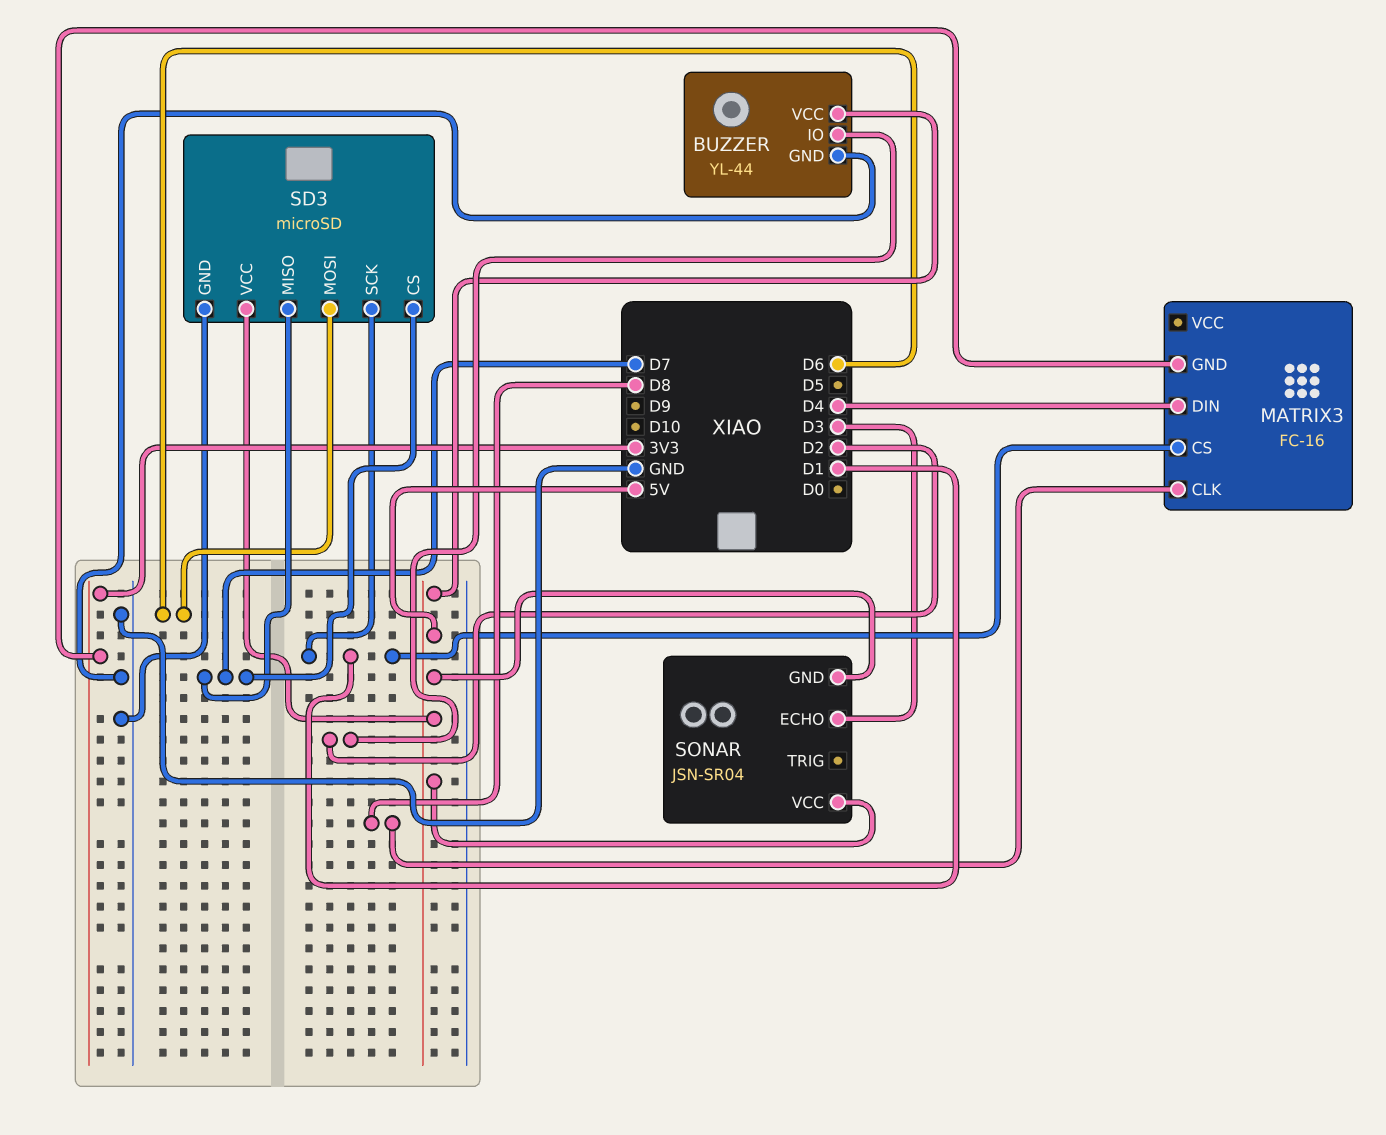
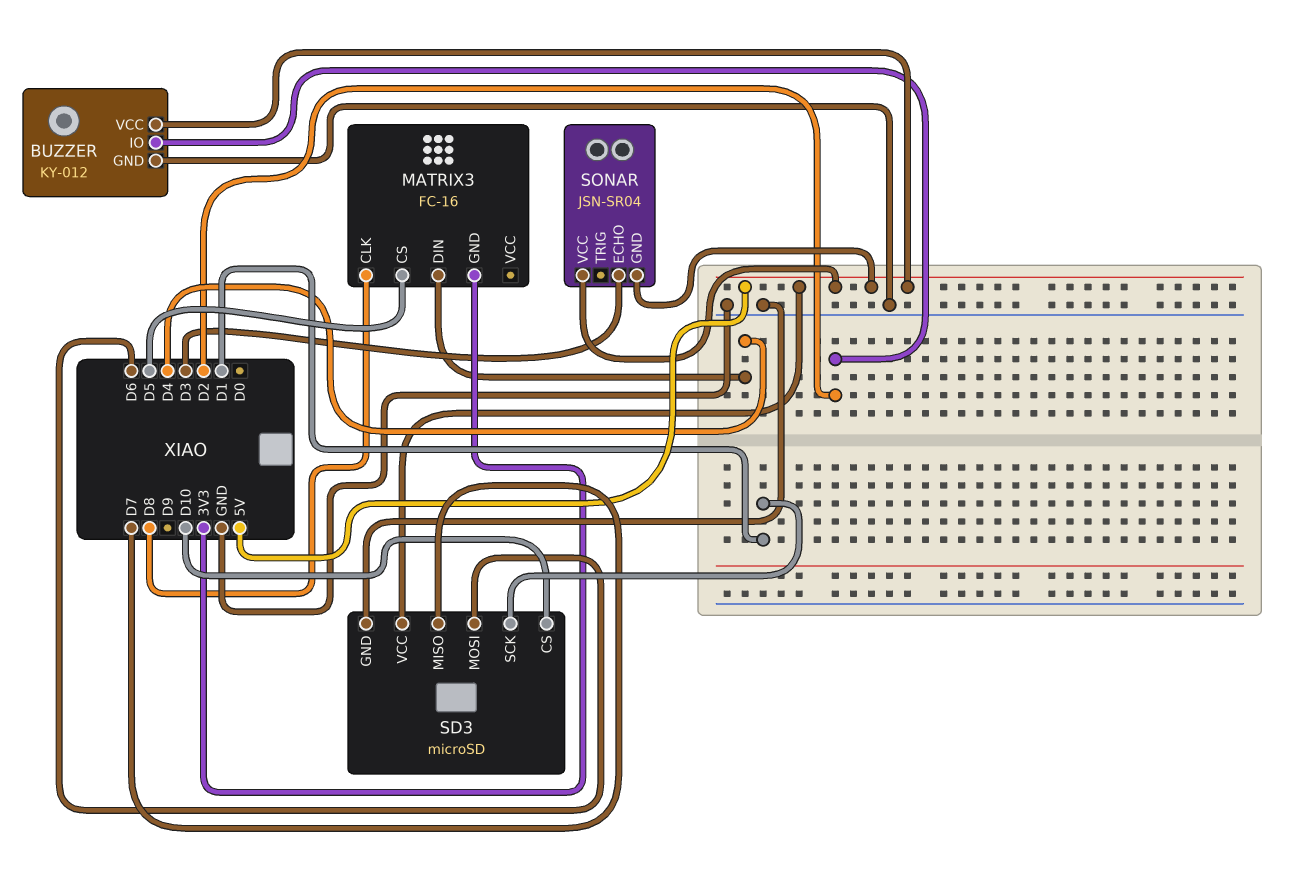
BUZZER: YL-44 -> KY-012
MATRIX3 pin CS: D1 -> D5
SD3 pin CS: D7 -> D10

